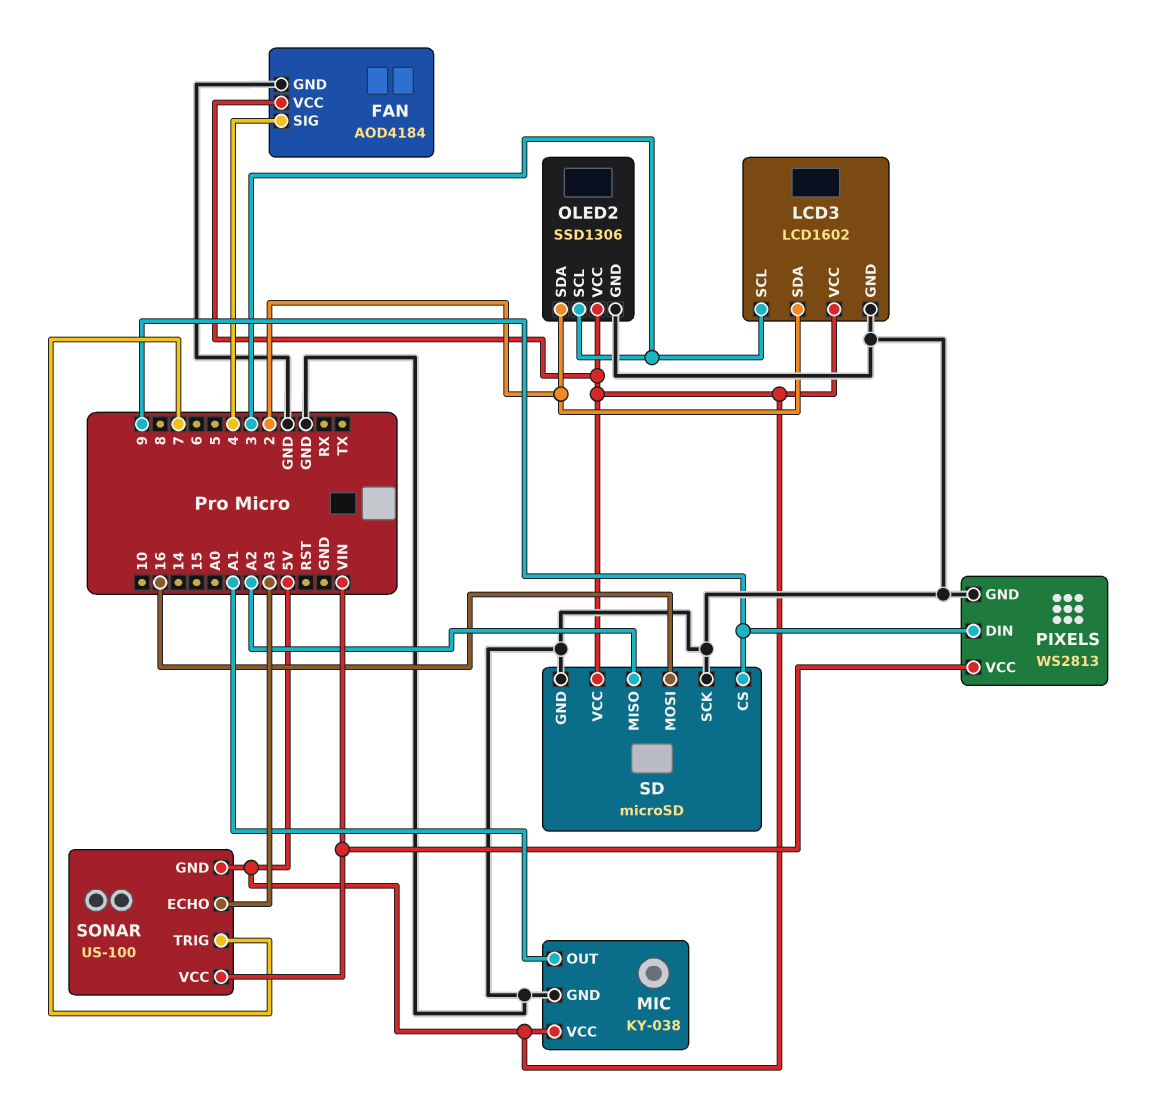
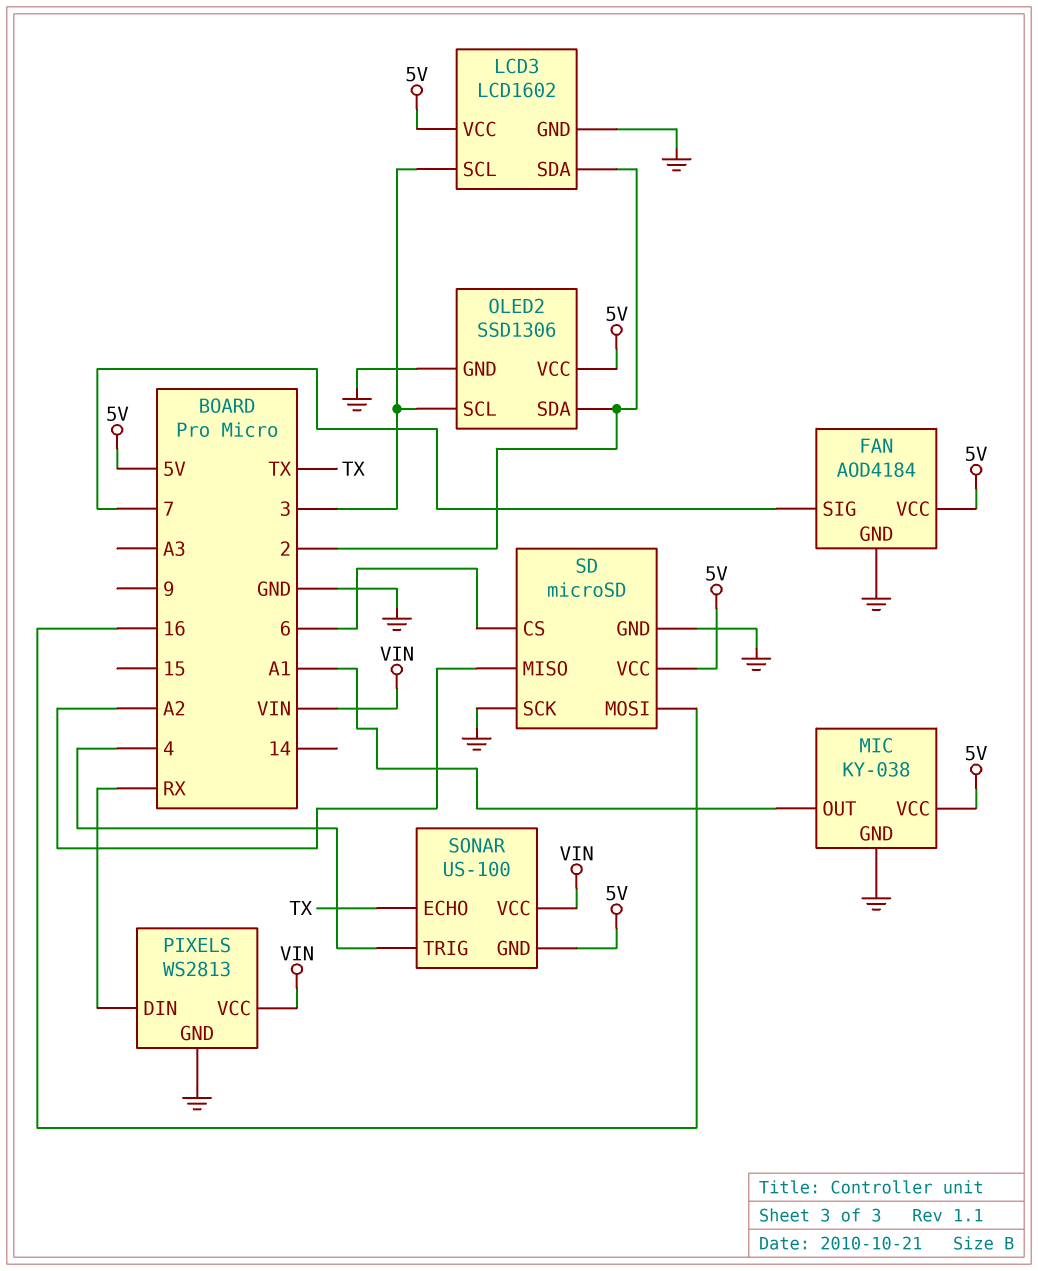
FAN pin SIG: 4 -> 7
PIXELS pin DIN: 9 -> RX
SD pin CS: 9 -> 6
SONAR pin ECHO: A3 -> TX
SONAR pin TRIG: 7 -> 4

